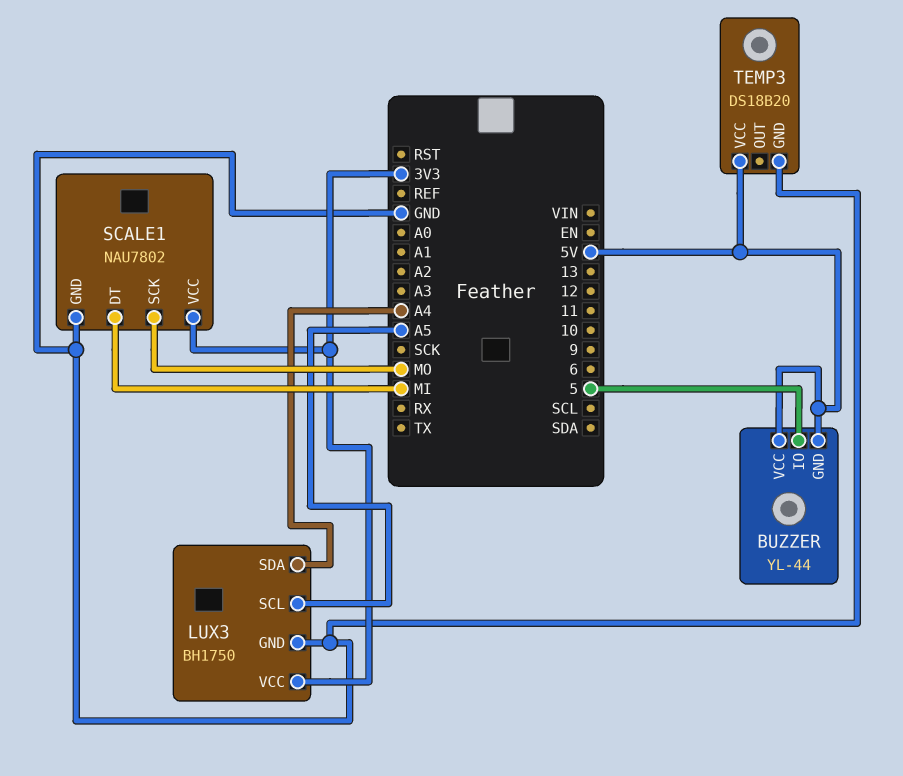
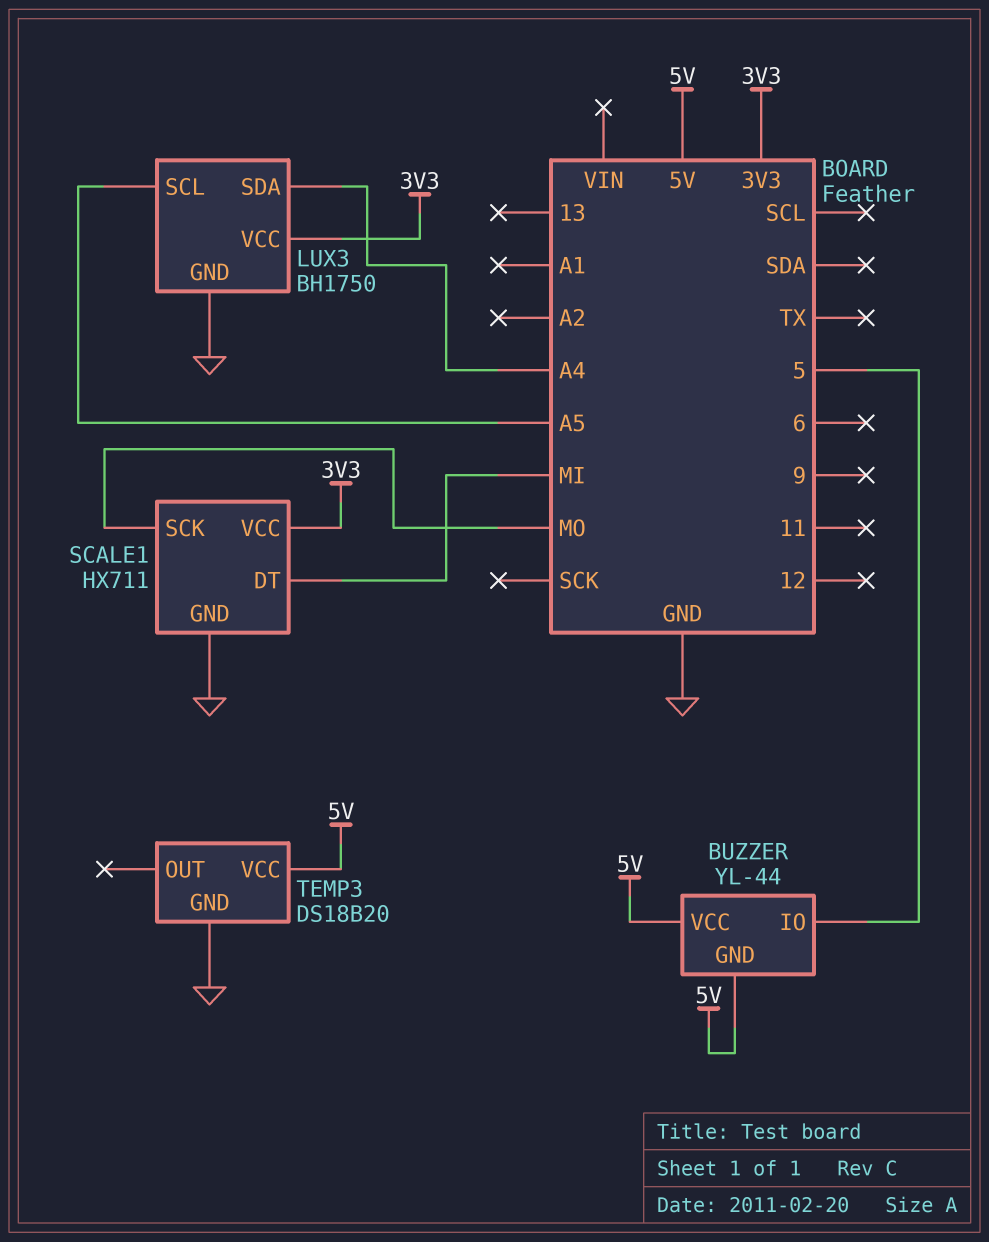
SCALE1: NAU7802 -> HX711

